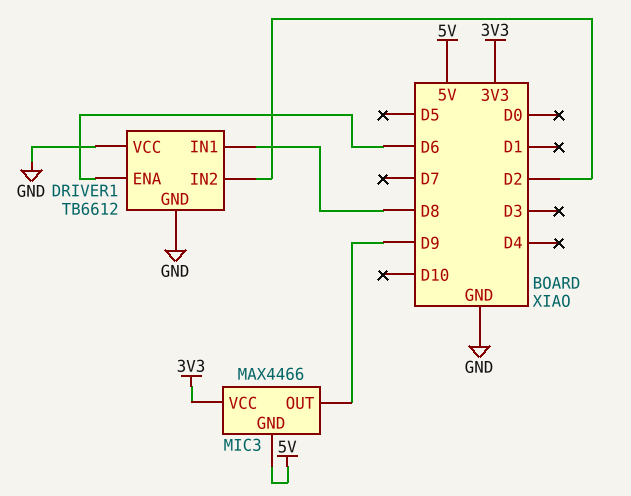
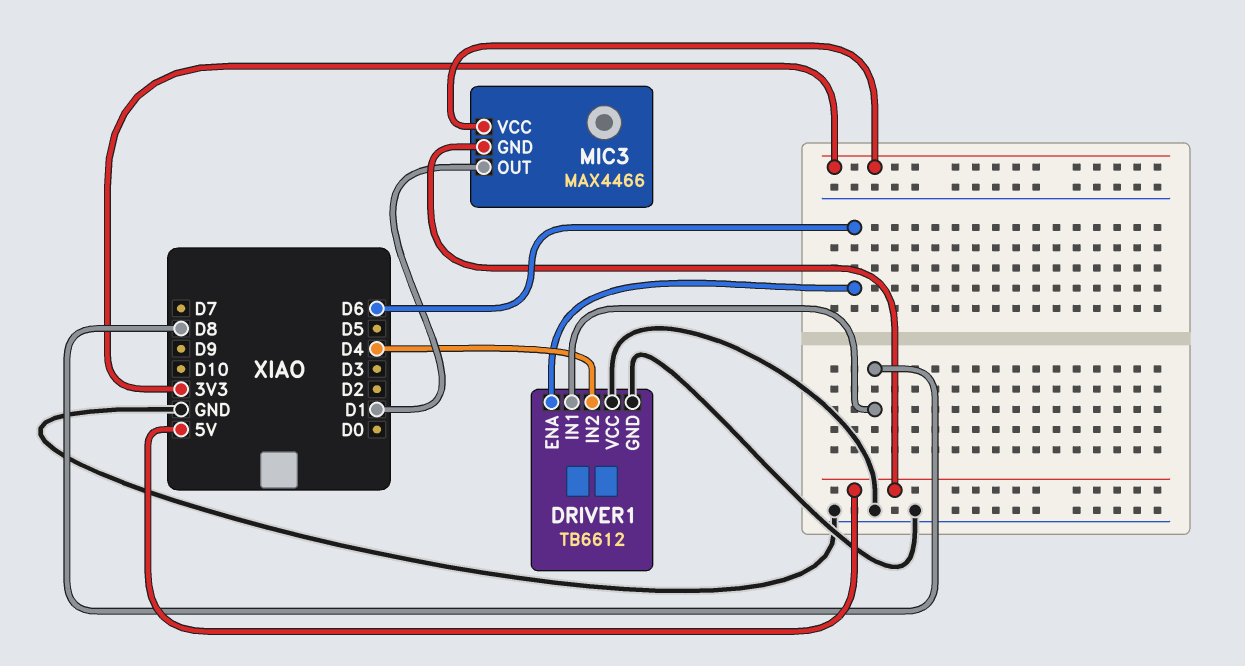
DRIVER1 pin IN2: D2 -> D4
MIC3 pin OUT: D9 -> D1

